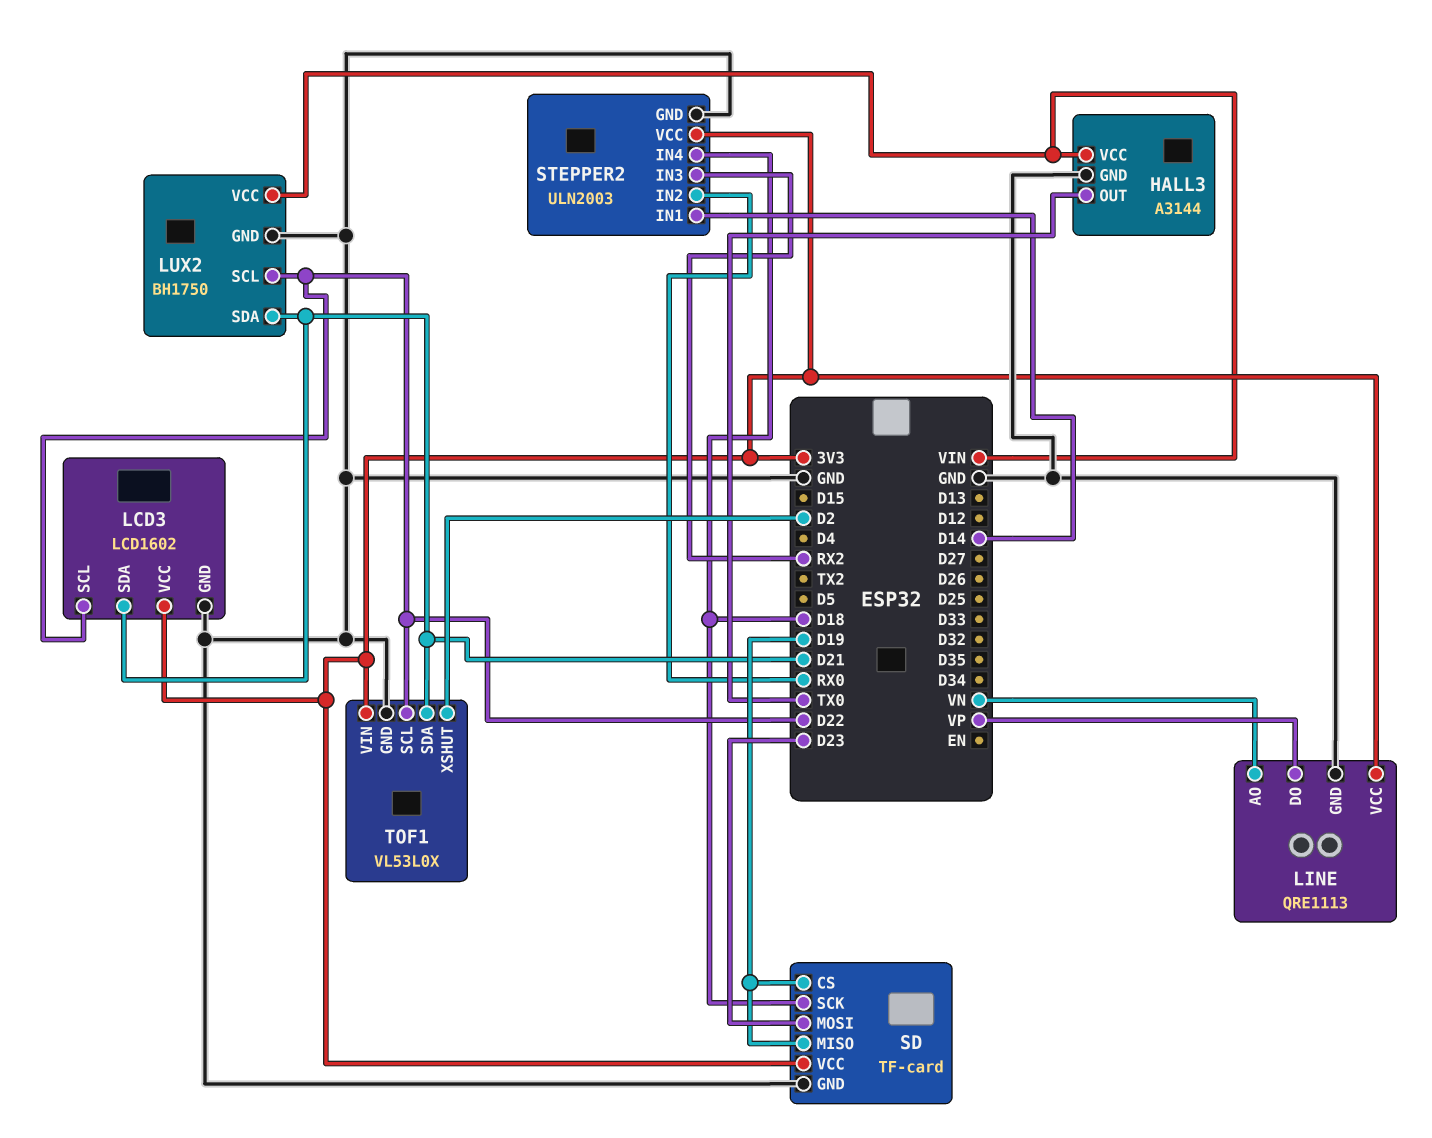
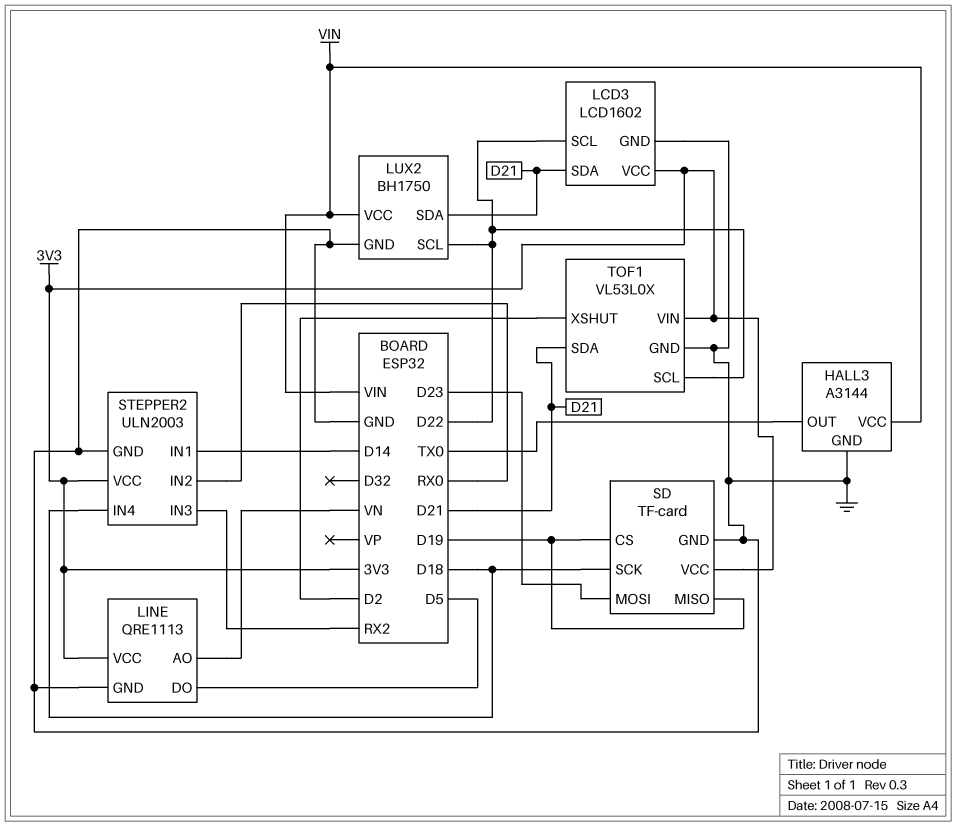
LINE pin DO: VP -> D5

